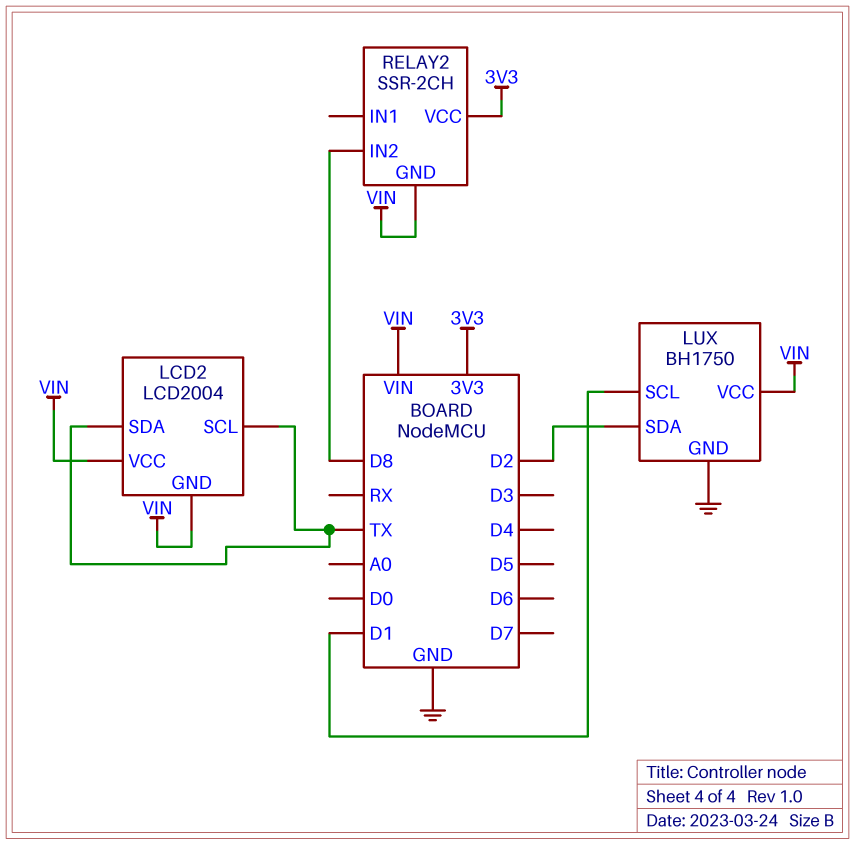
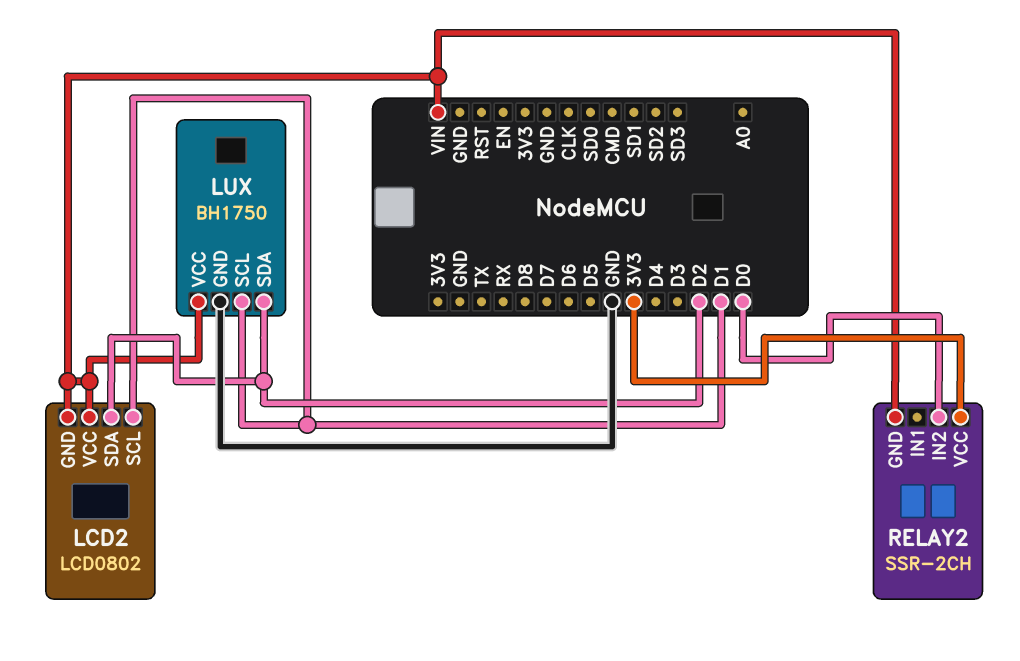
LCD2: LCD2004 -> LCD0802
LCD2 pin SCL: TX -> D1
LCD2 pin SDA: TX -> D2
RELAY2 pin IN2: D8 -> D0

